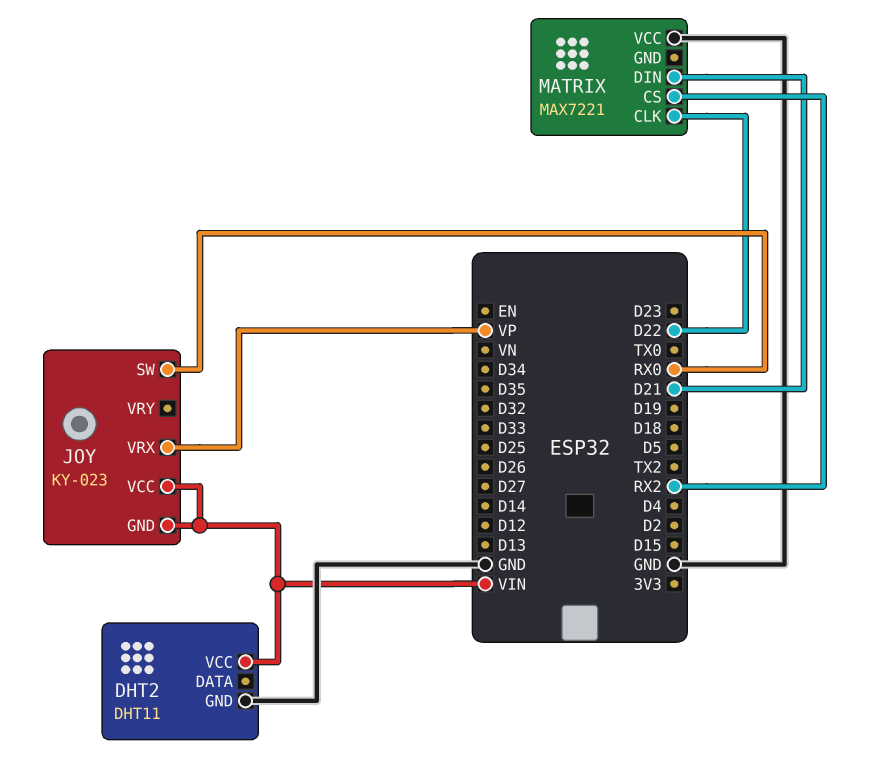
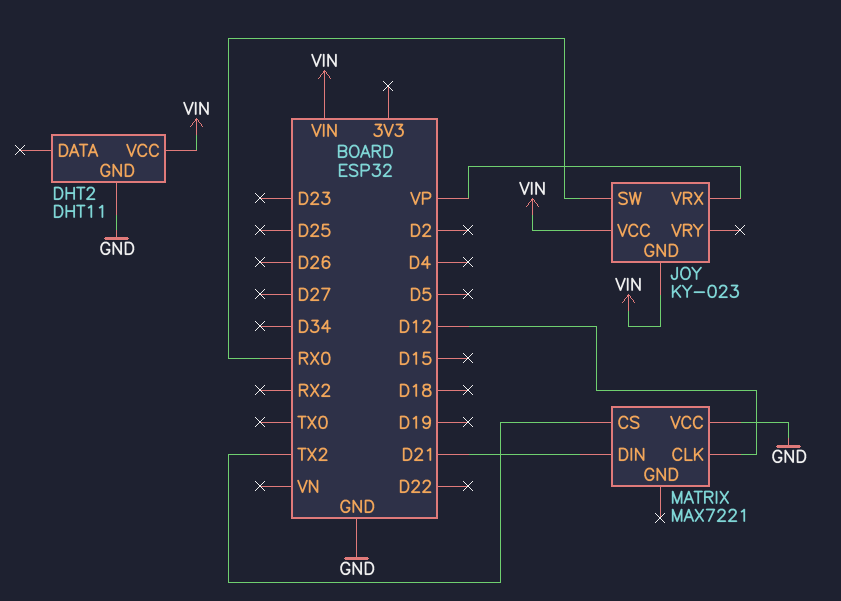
MATRIX pin CLK: D22 -> D12
MATRIX pin CS: RX2 -> TX2

